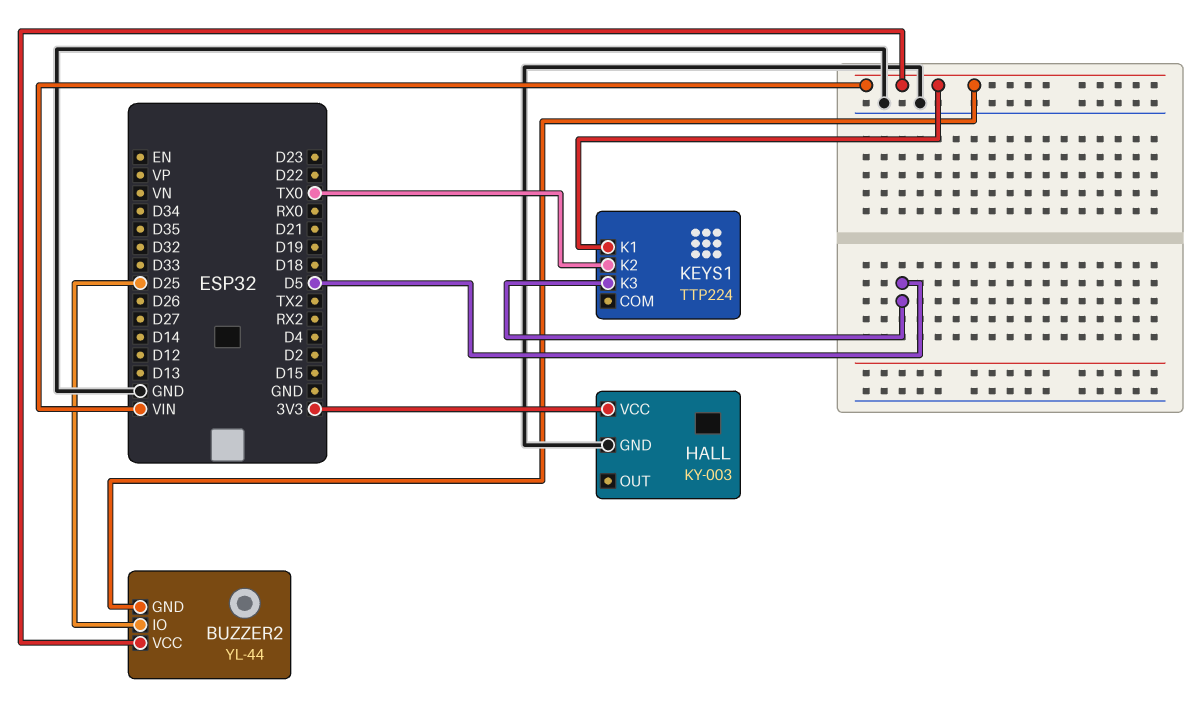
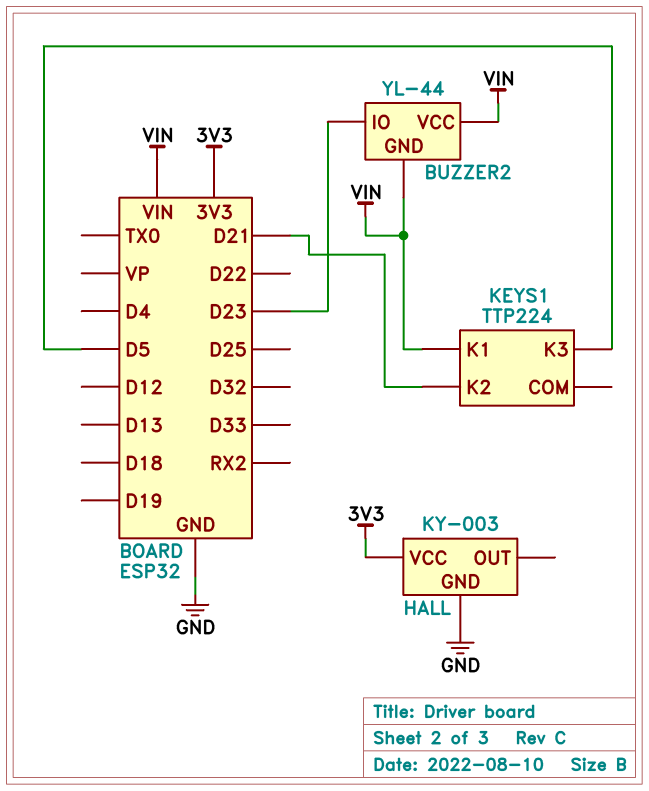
BUZZER2 pin IO: D25 -> D23
KEYS1 pin K2: TX0 -> D21

